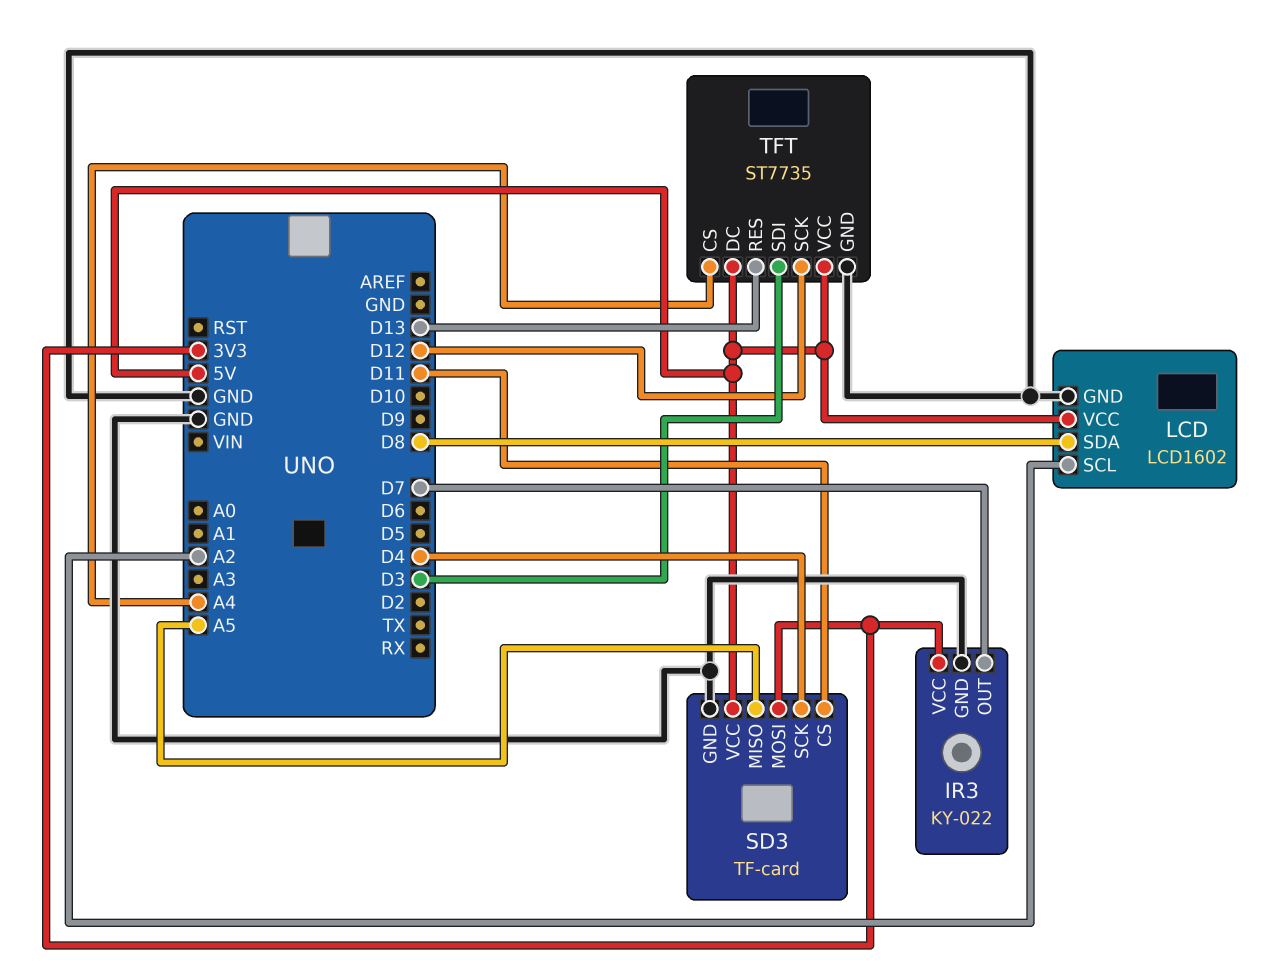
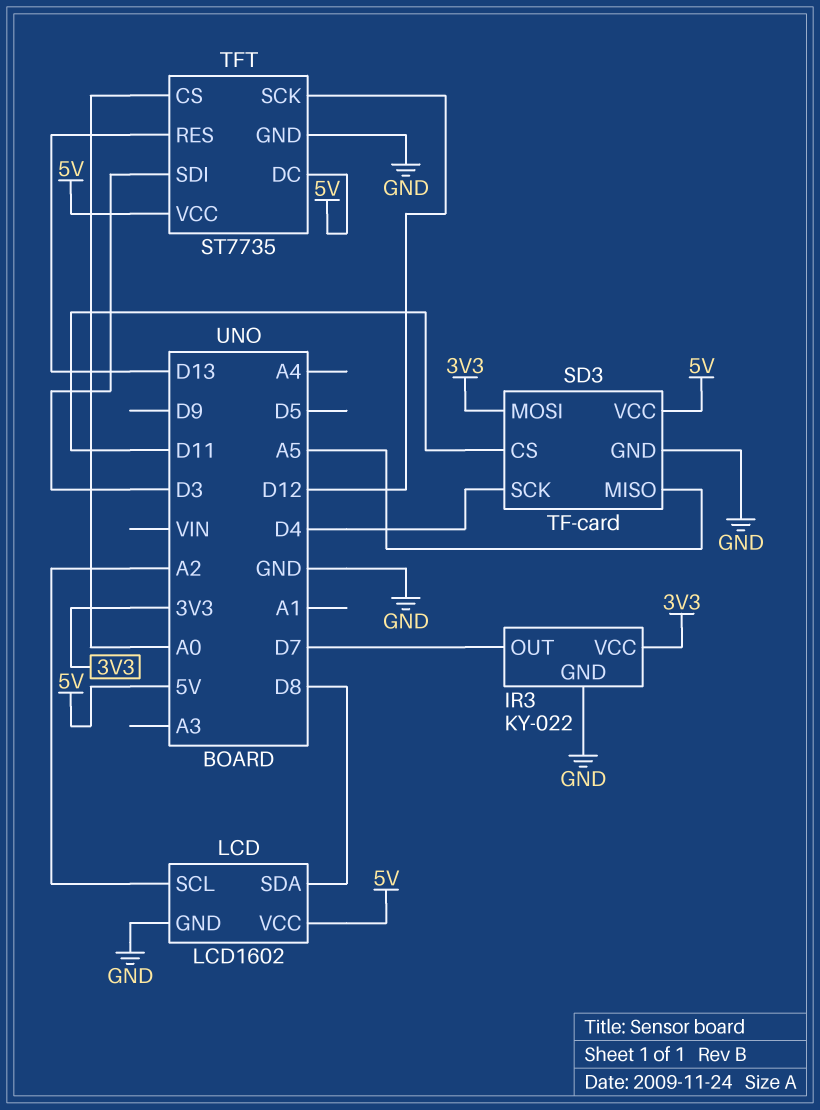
TFT pin CS: A4 -> A0

